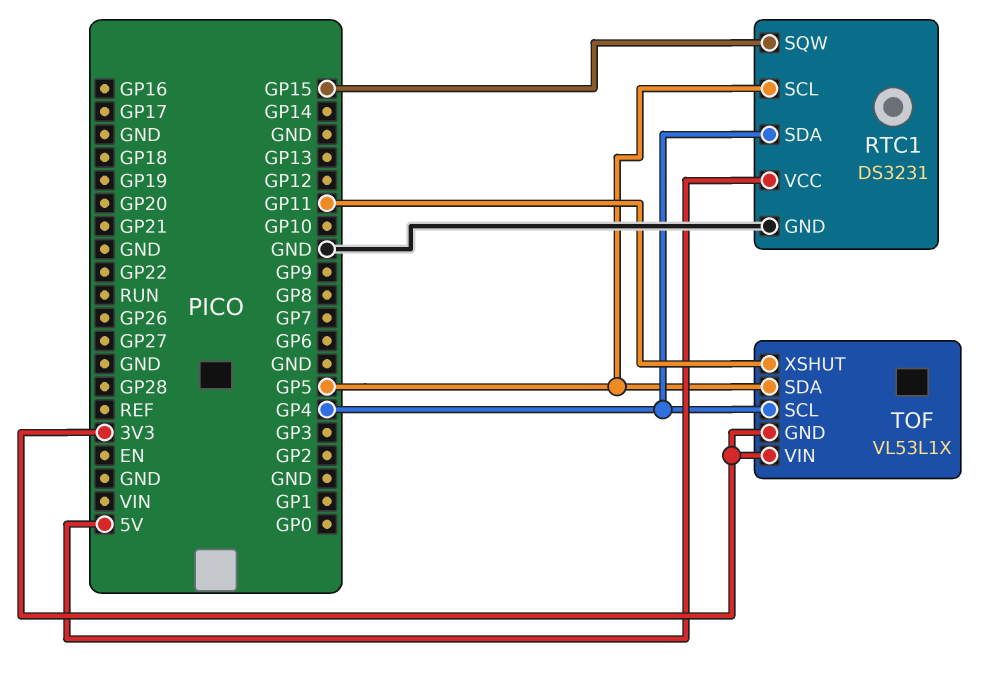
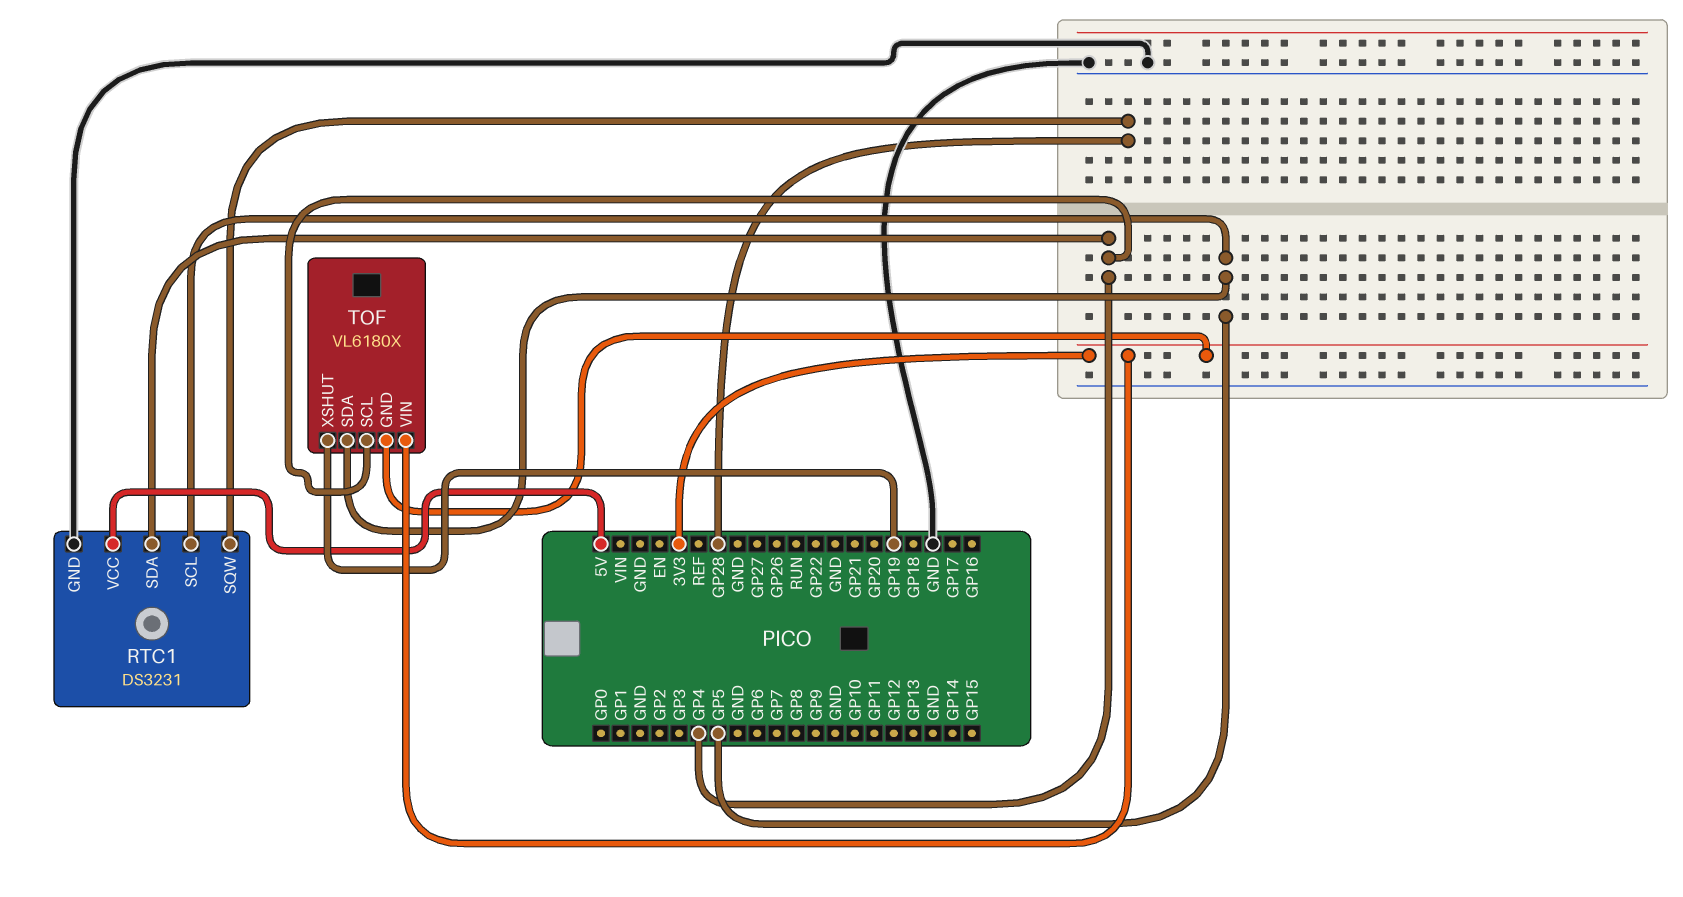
RTC1 pin SQW: GP15 -> GP28
TOF: VL53L1X -> VL6180X
TOF pin XSHUT: GP11 -> GP19

